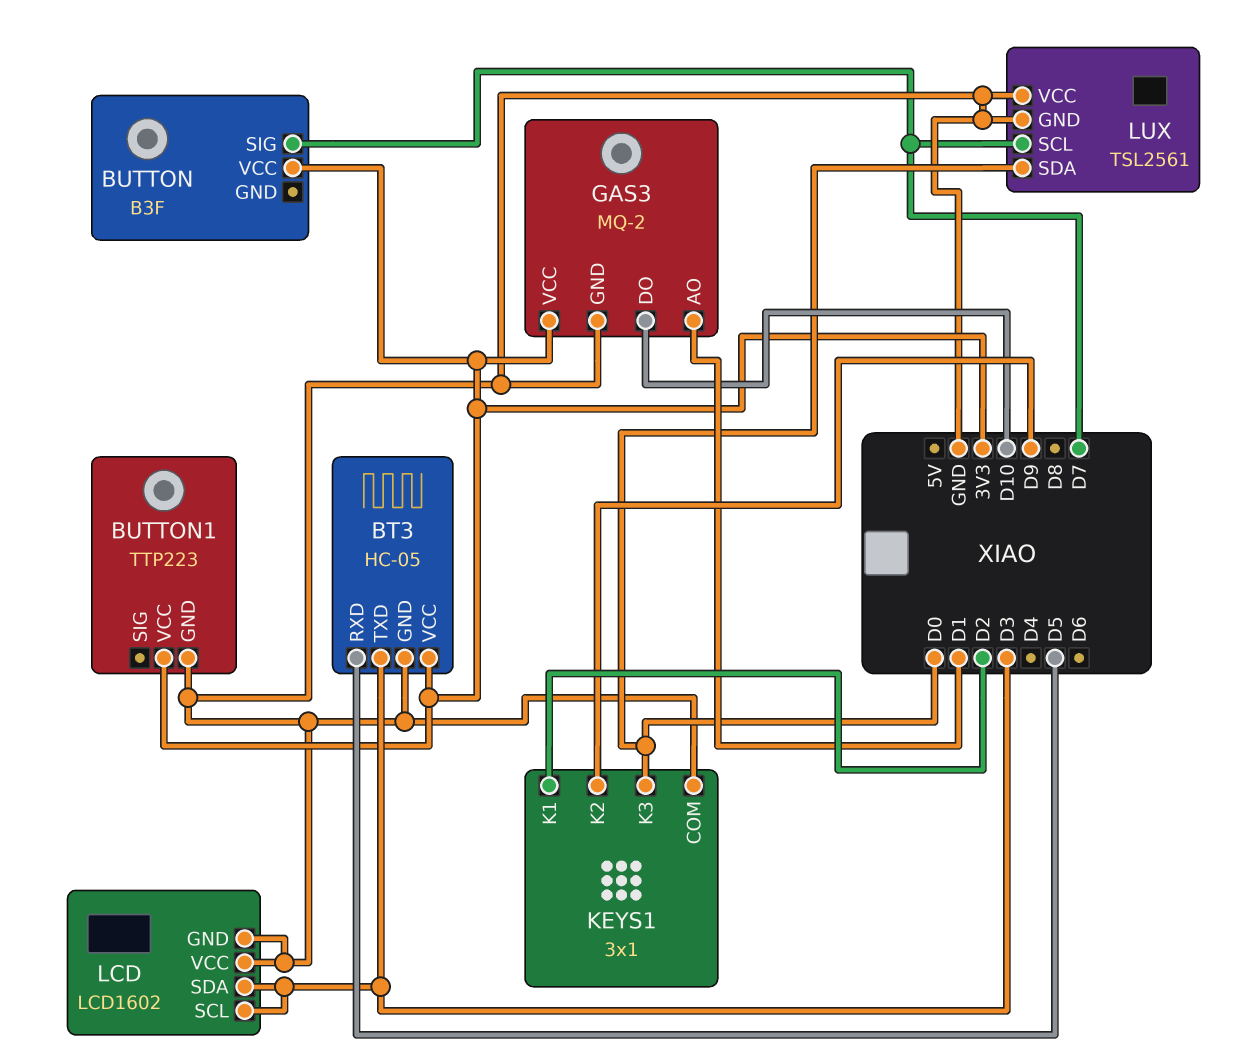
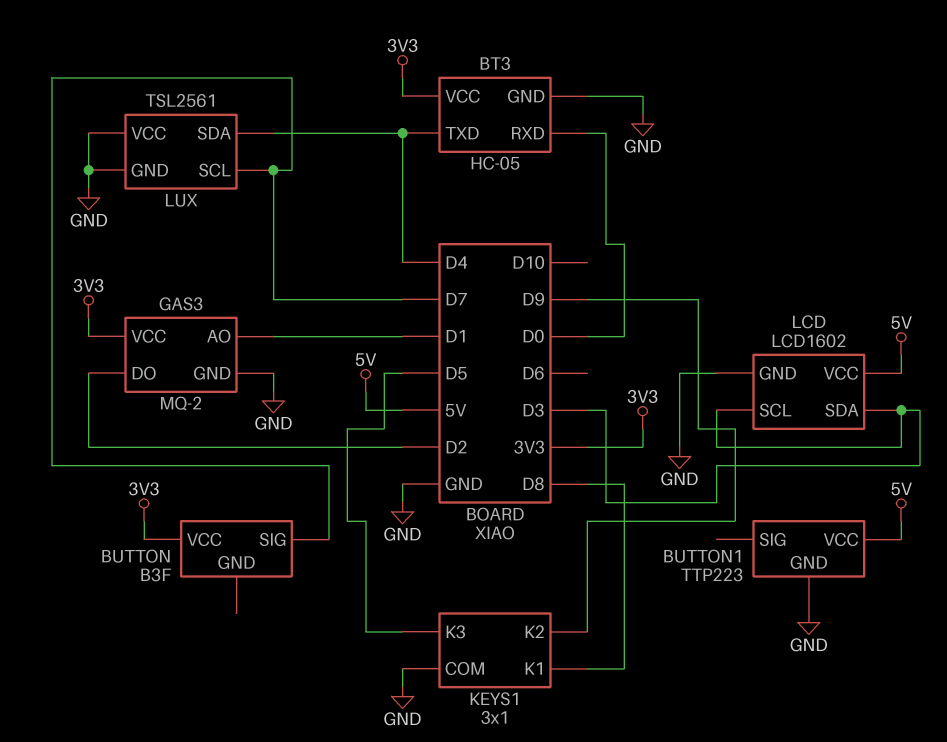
BT3 pin RXD: D5 -> D0
BT3 pin TXD: D3 -> D4
BUTTON1 pin VCC: 3V3 -> 5V
GAS3 pin DO: D10 -> D2
KEYS1 pin K1: D2 -> D8
KEYS1 pin K3: D0 -> D5
LCD pin VCC: GND -> 5V
LUX pin SDA: D0 -> D4

